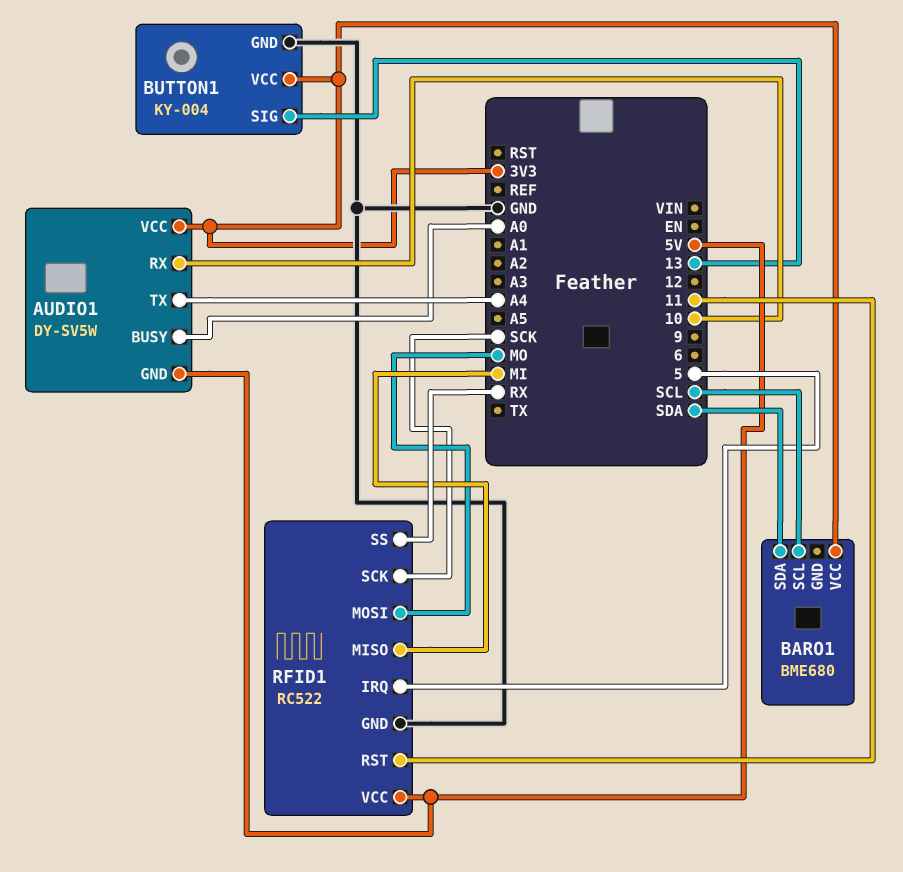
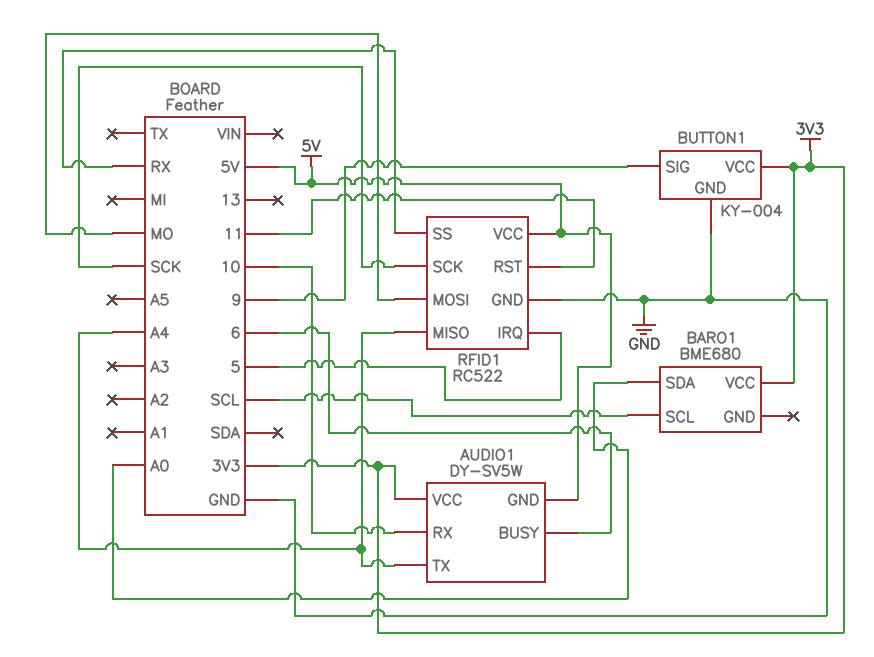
AUDIO1 pin BUSY: A0 -> 6
BARO1 pin SDA: SDA -> A0
BUTTON1 pin SIG: 13 -> 9
RFID1 pin MISO: MI -> A4

